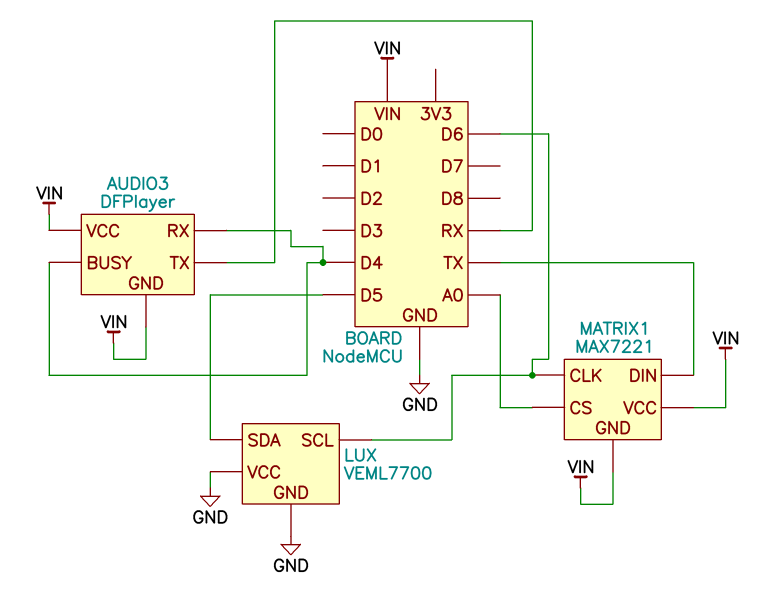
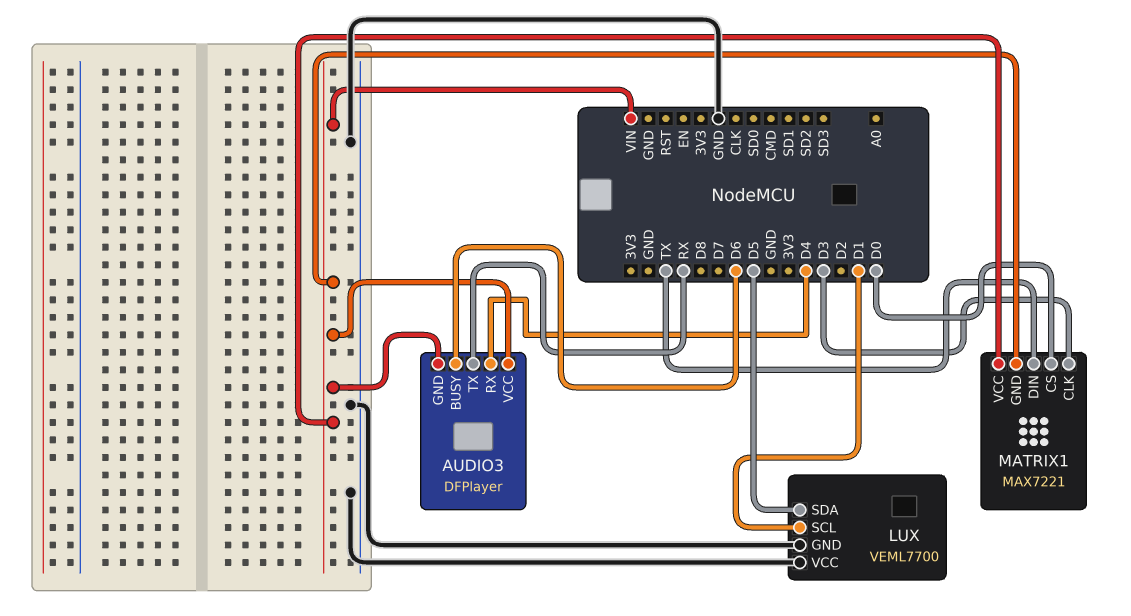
AUDIO3 pin BUSY: D4 -> D6
LUX pin SCL: D6 -> D1
MATRIX1 pin CLK: D6 -> D3
MATRIX1 pin CS: A0 -> D0

